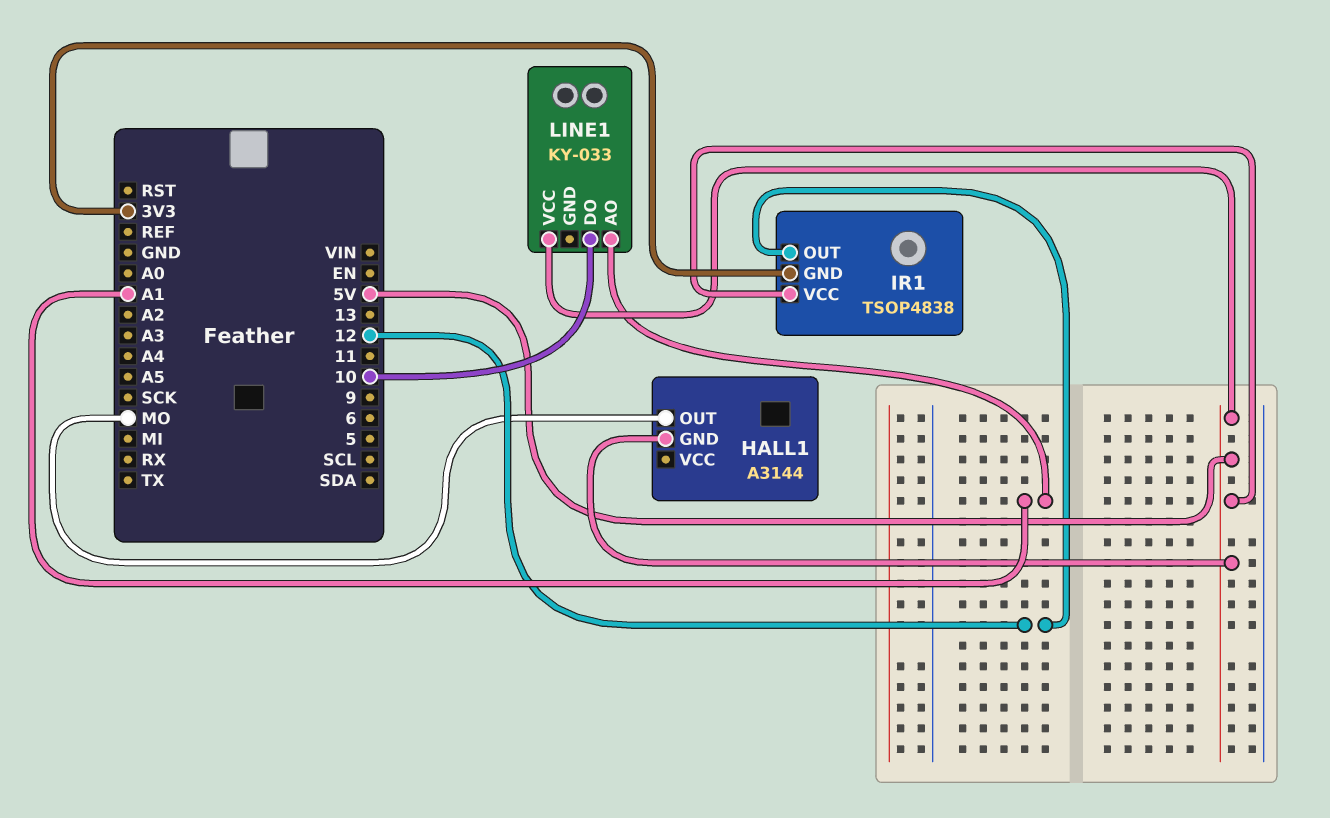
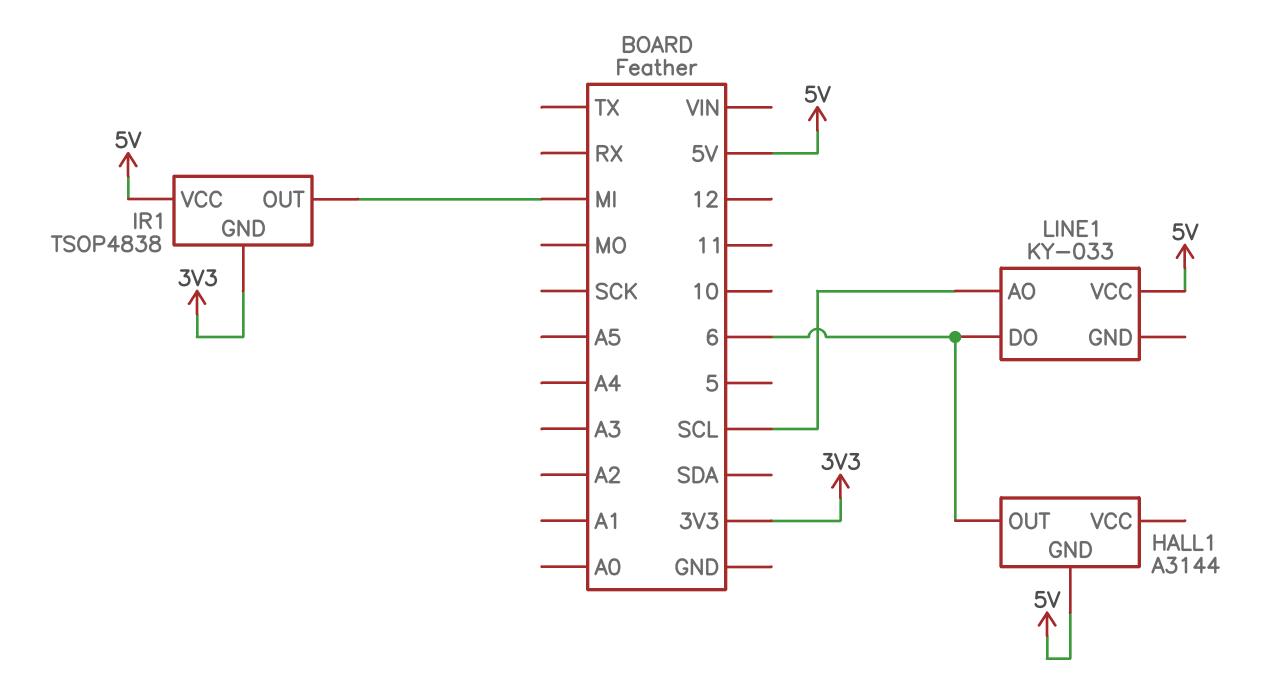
HALL1 pin OUT: MO -> 6
IR1 pin OUT: 12 -> MI
LINE1 pin AO: A1 -> SCL
LINE1 pin DO: 10 -> 6

